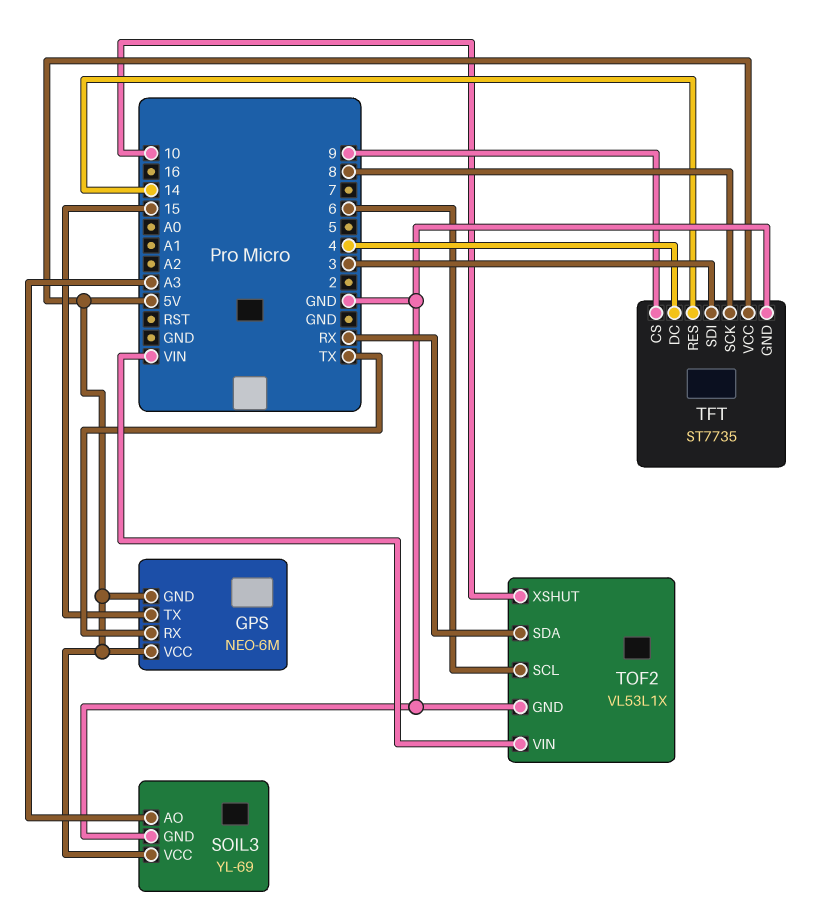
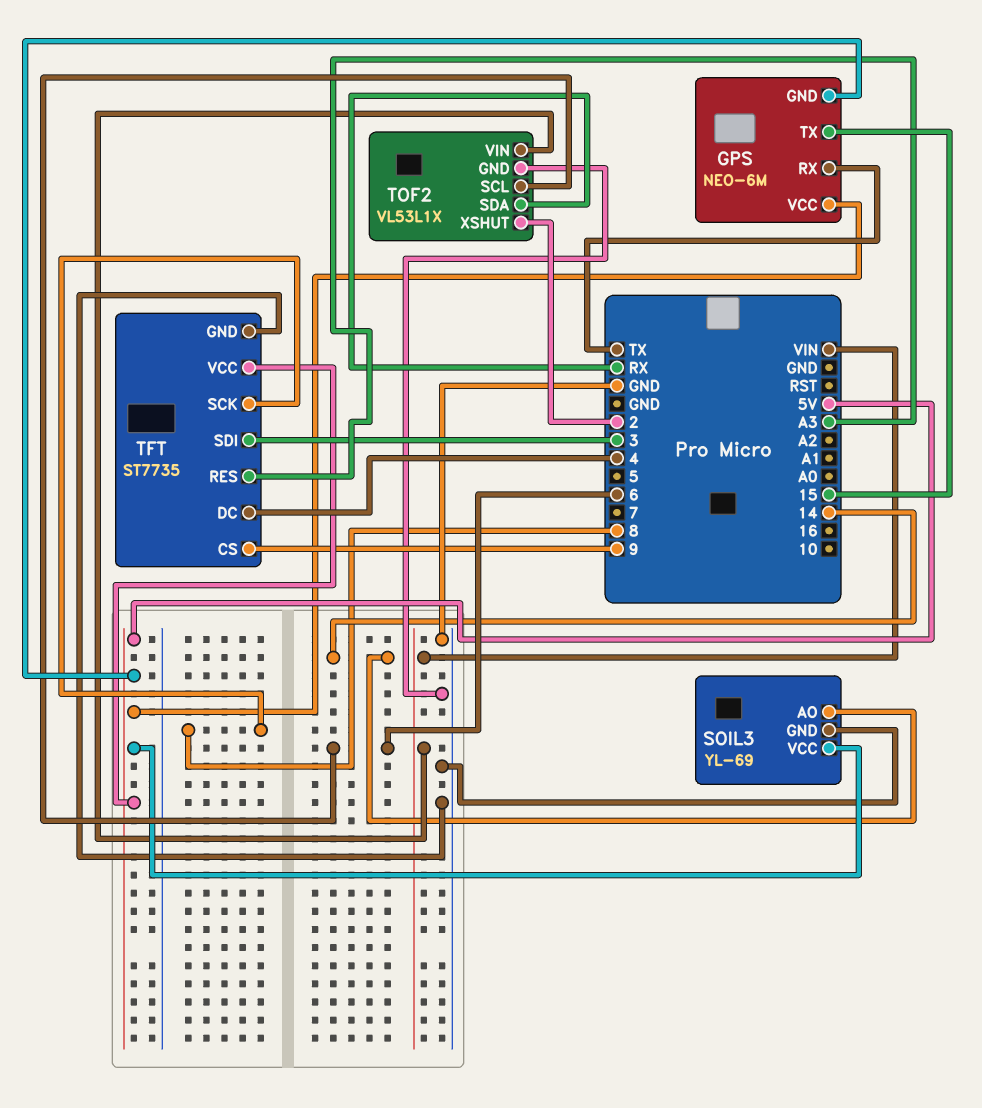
SOIL3 pin AO: A3 -> 14
TFT pin RES: 14 -> A3
TOF2 pin XSHUT: 10 -> 2

